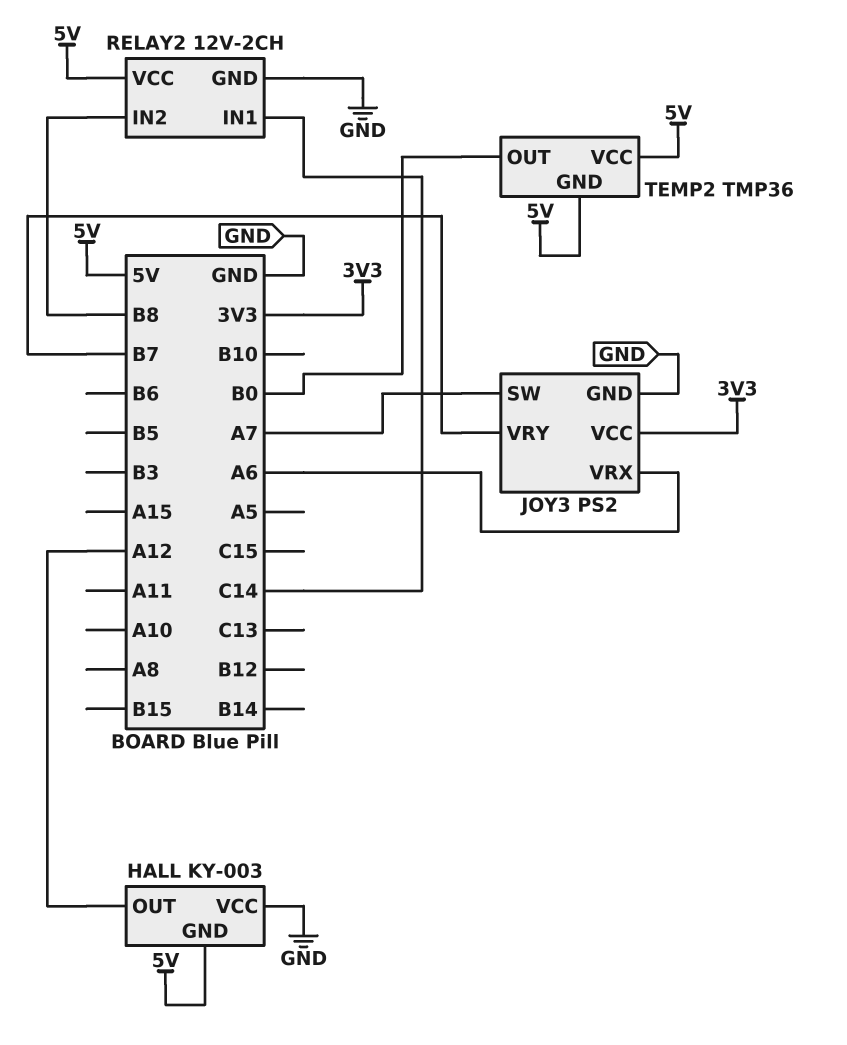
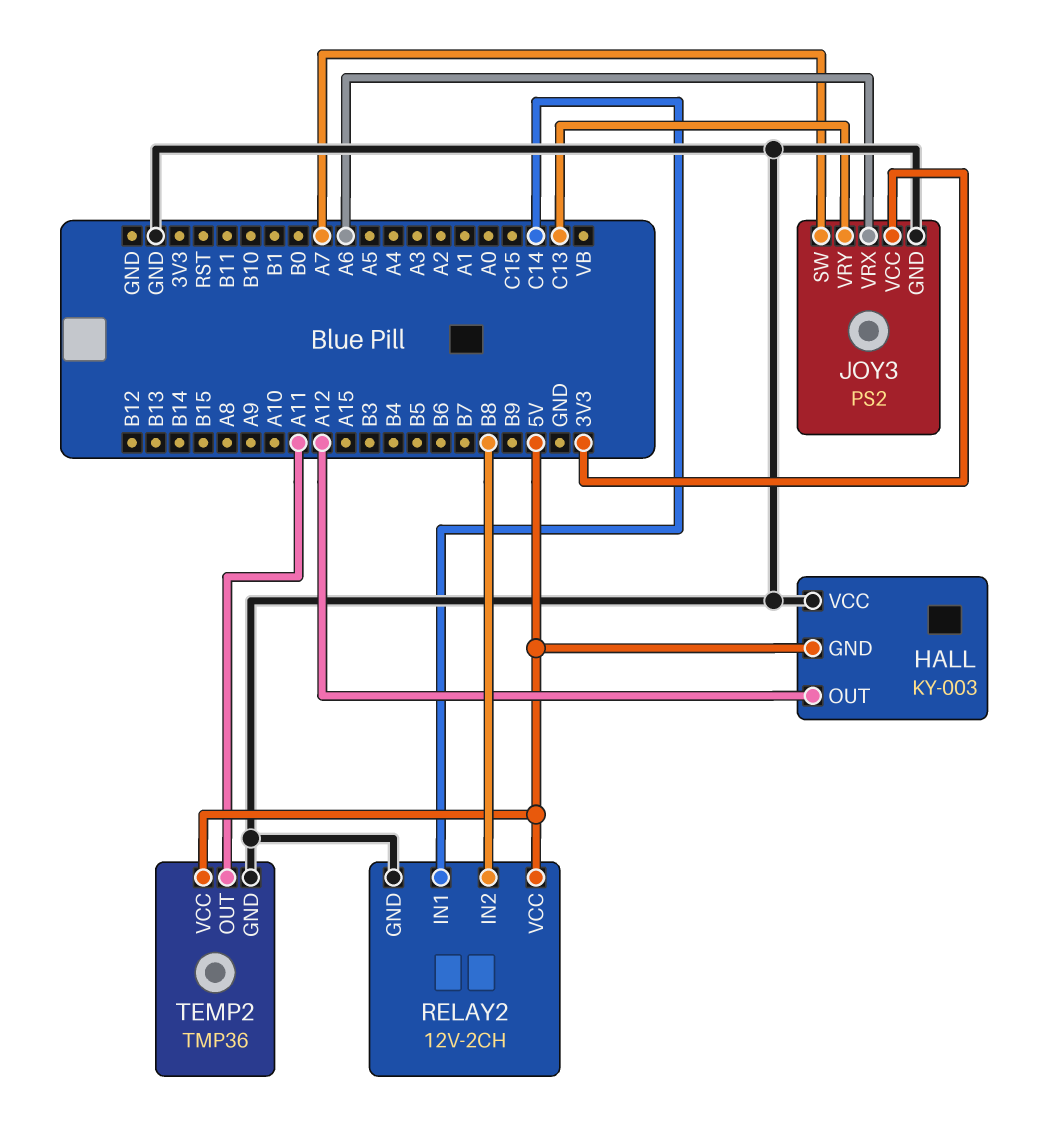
JOY3 pin VRY: B7 -> C13
TEMP2 pin GND: 5V -> GND
TEMP2 pin OUT: B0 -> A11

